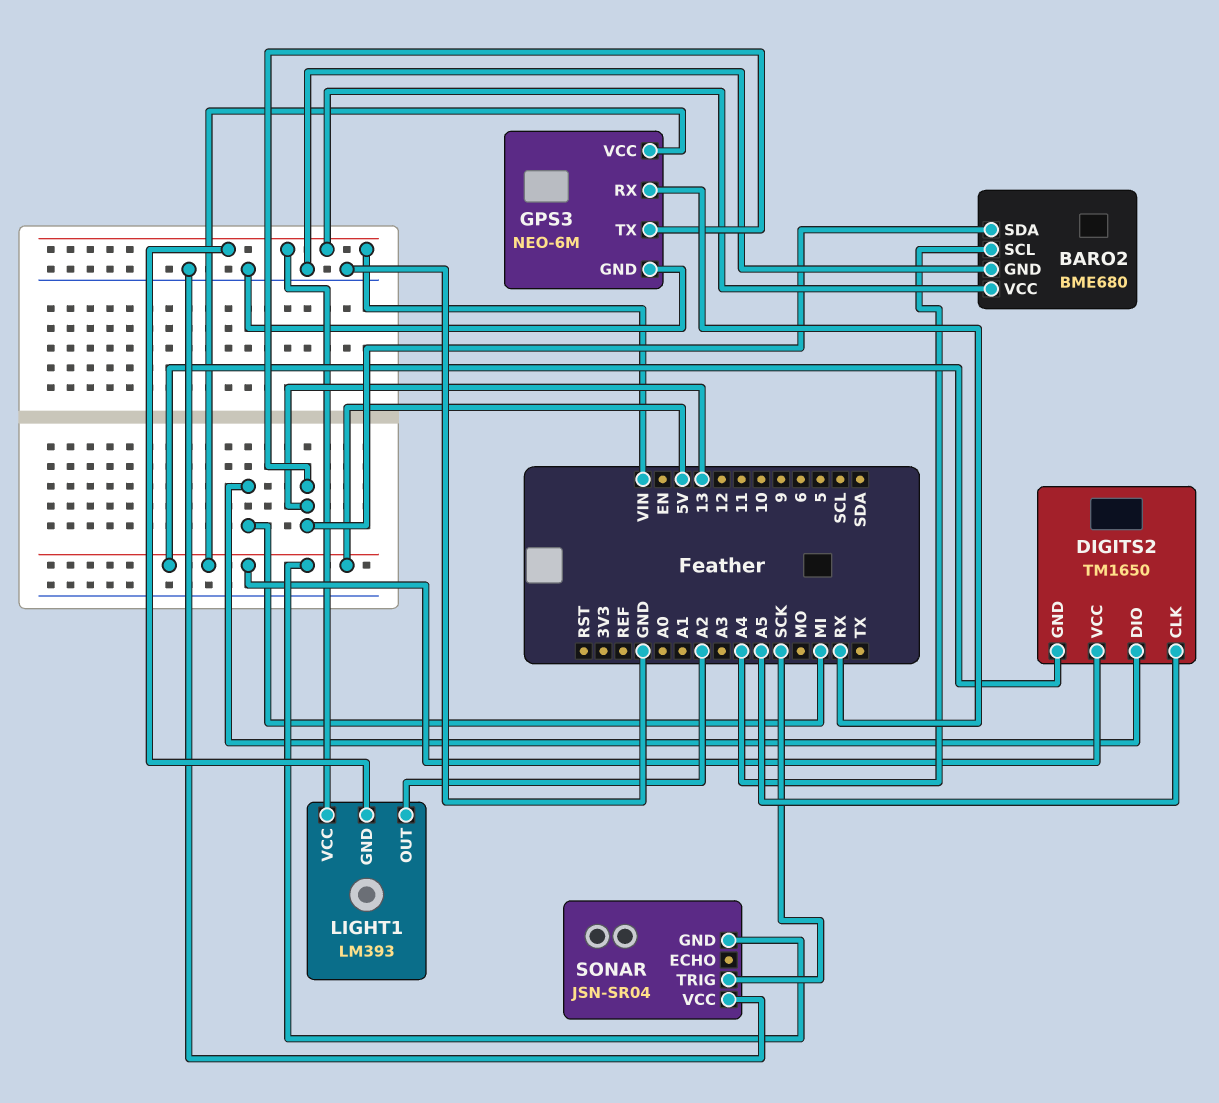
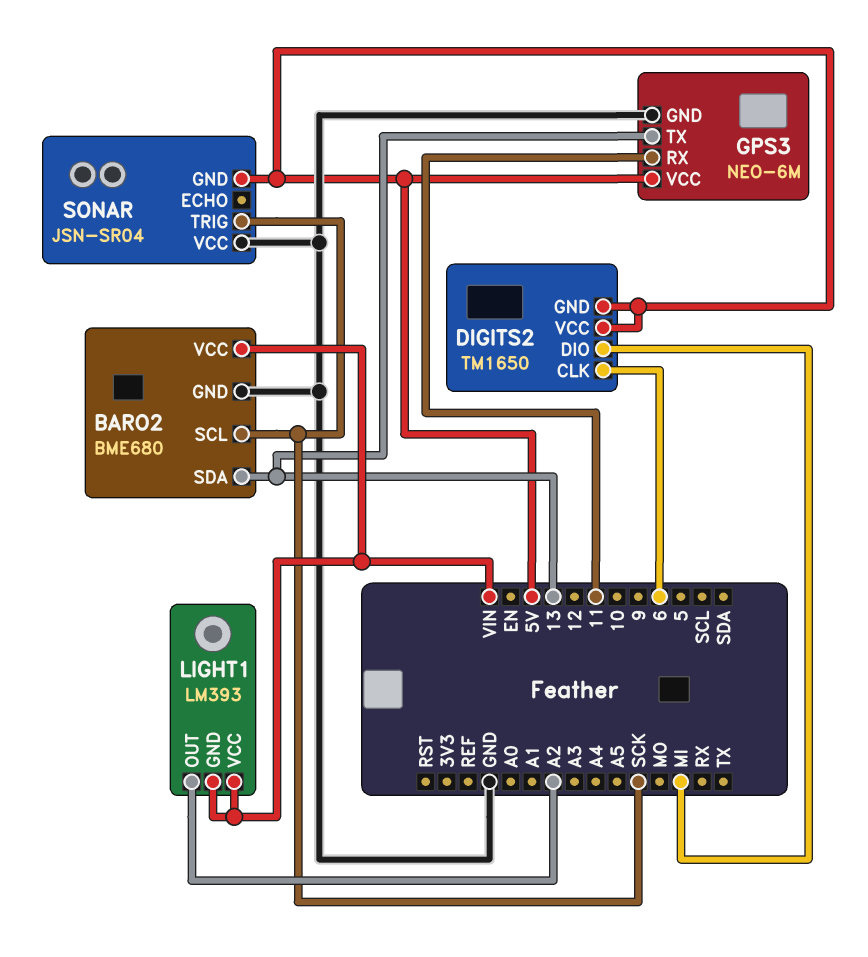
BARO2 pin SCL: A4 -> SCK
DIGITS2 pin CLK: A5 -> 6
GPS3 pin RX: RX -> 11

